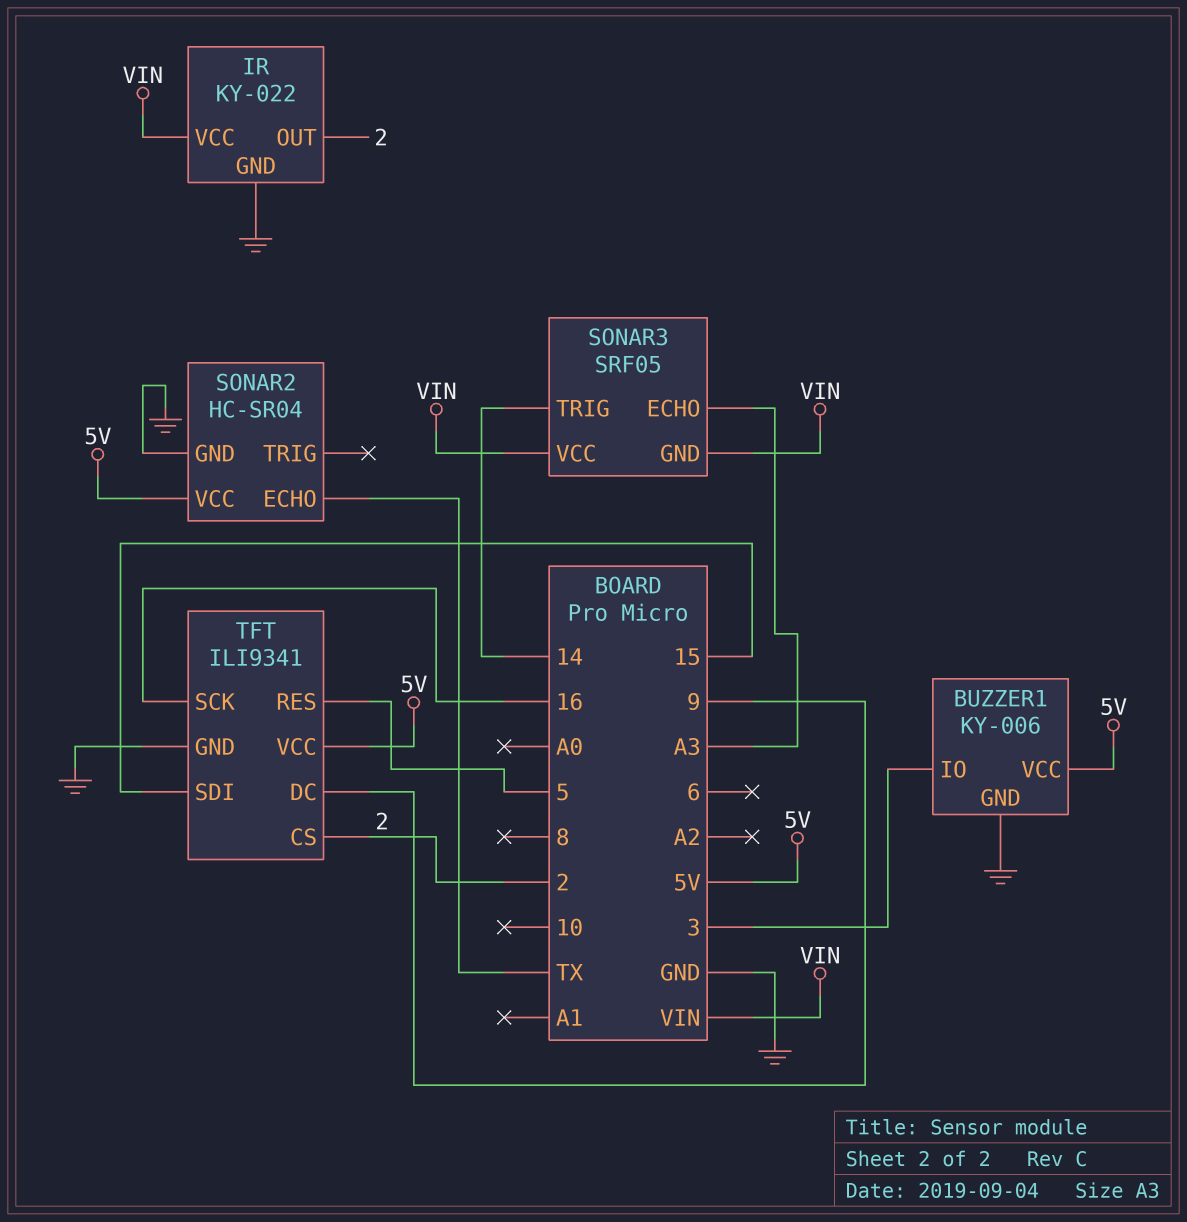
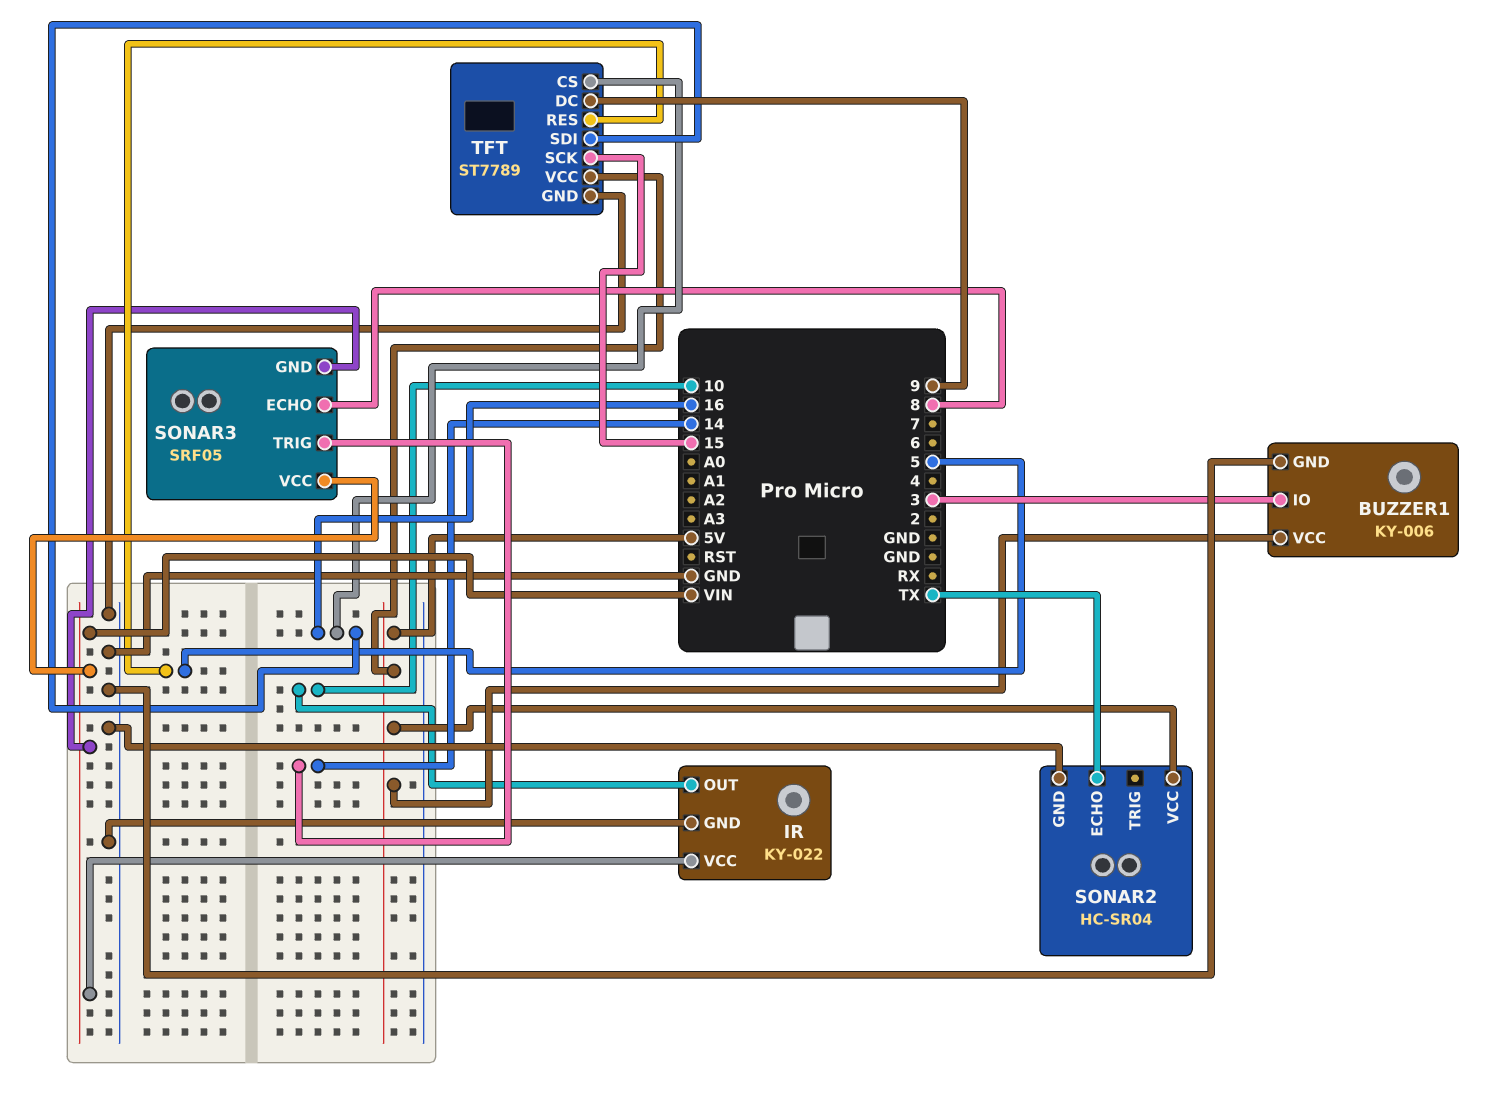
IR pin OUT: 2 -> 10
SONAR3 pin ECHO: A3 -> 8
TFT: ILI9341 -> ST7789
TFT pin CS: 2 -> 16
TFT pin SCK: 16 -> 15
TFT pin SDI: 15 -> 16

